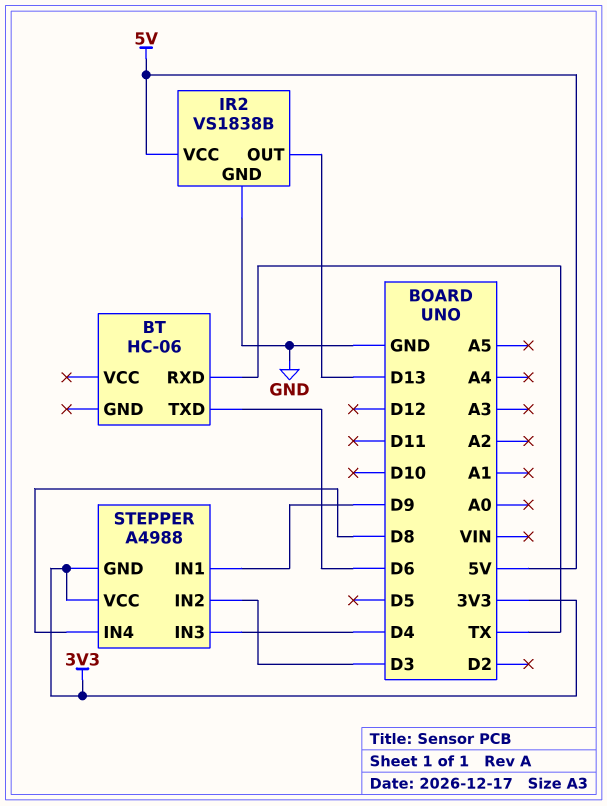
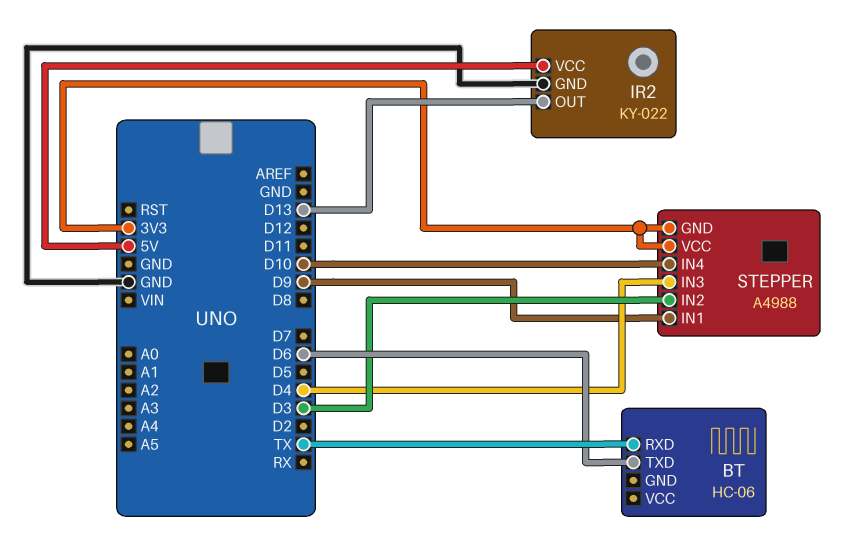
IR2: VS1838B -> KY-022
STEPPER pin IN4: D8 -> D10

